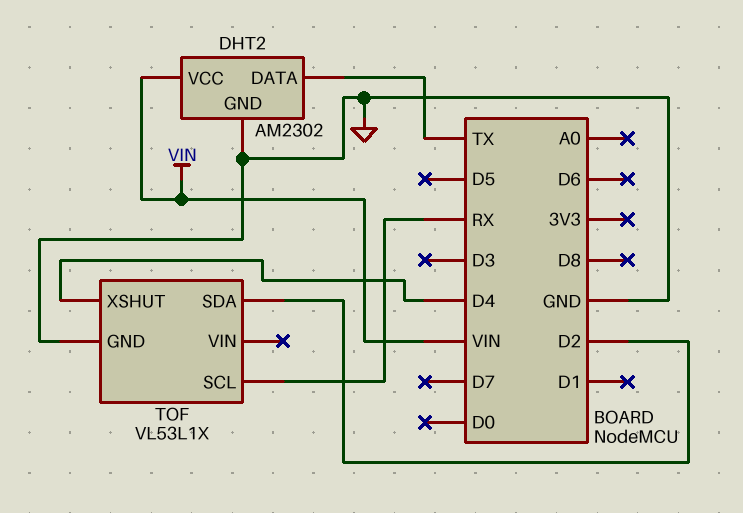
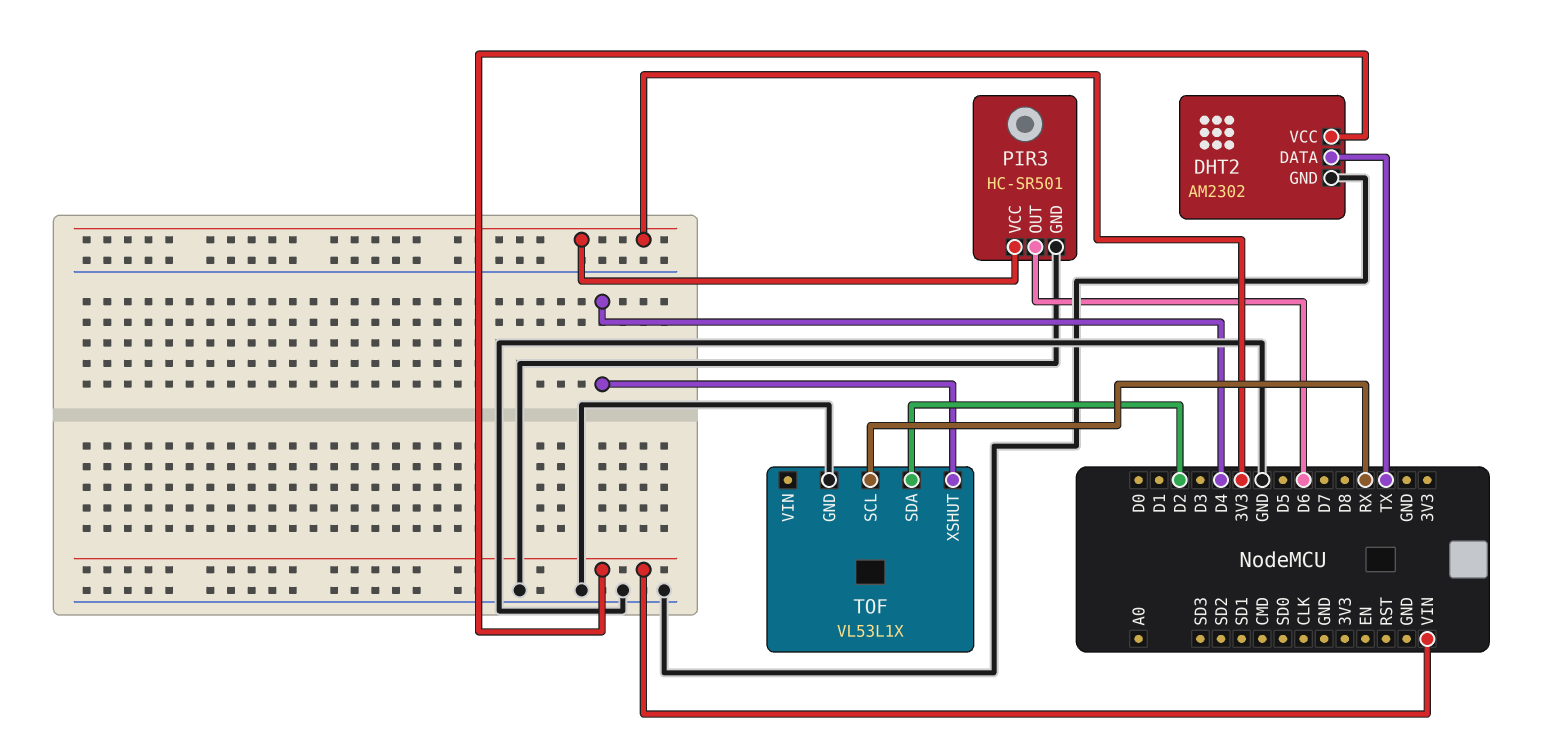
PIR3: none -> HC-SR501
PIR3 pin GND: none -> GND
PIR3 pin OUT: none -> D6
PIR3 pin VCC: none -> 3V3

